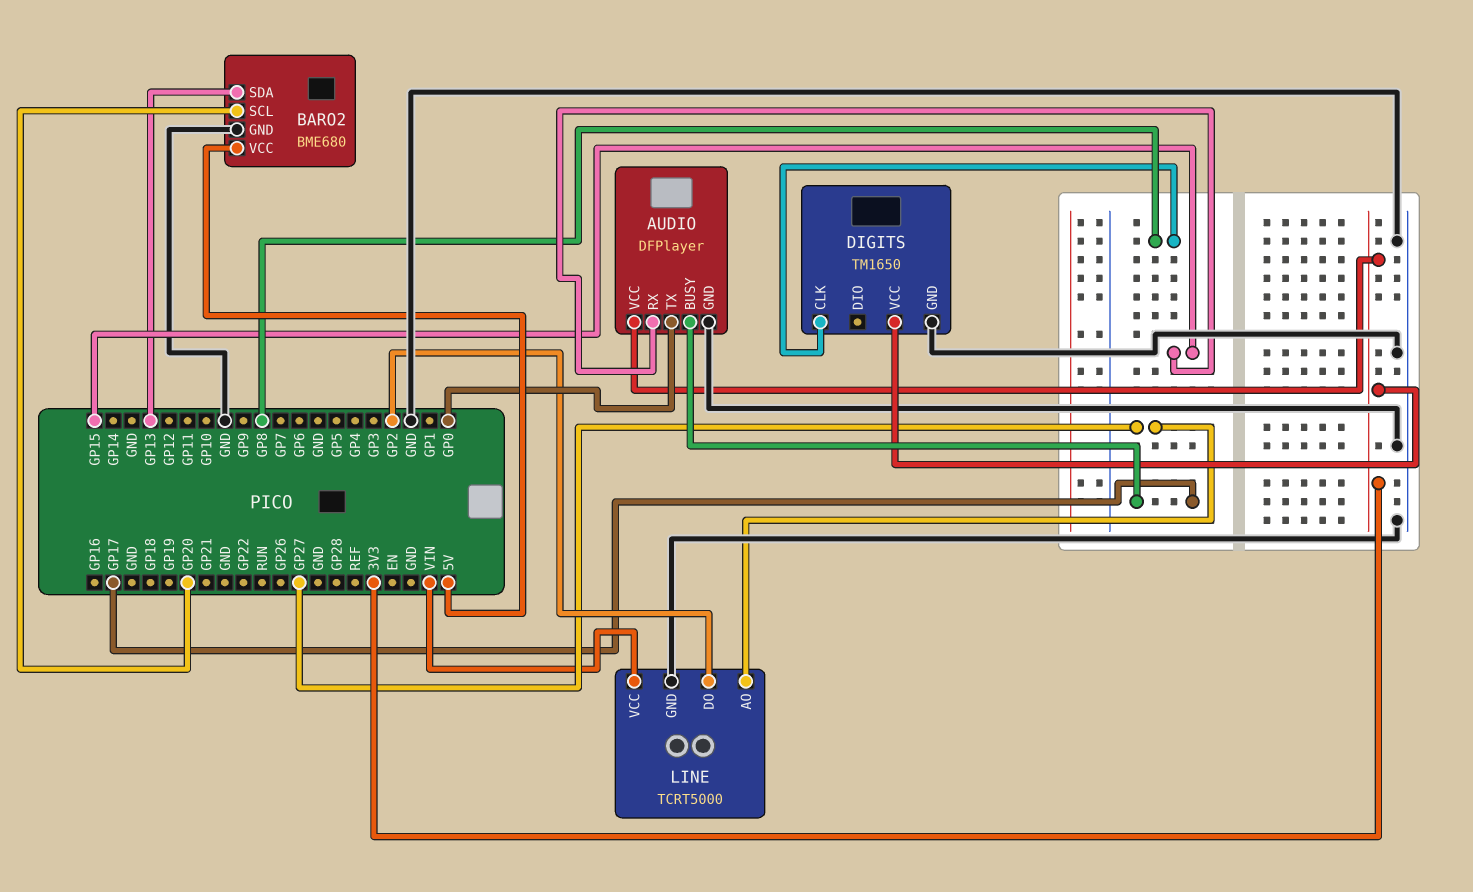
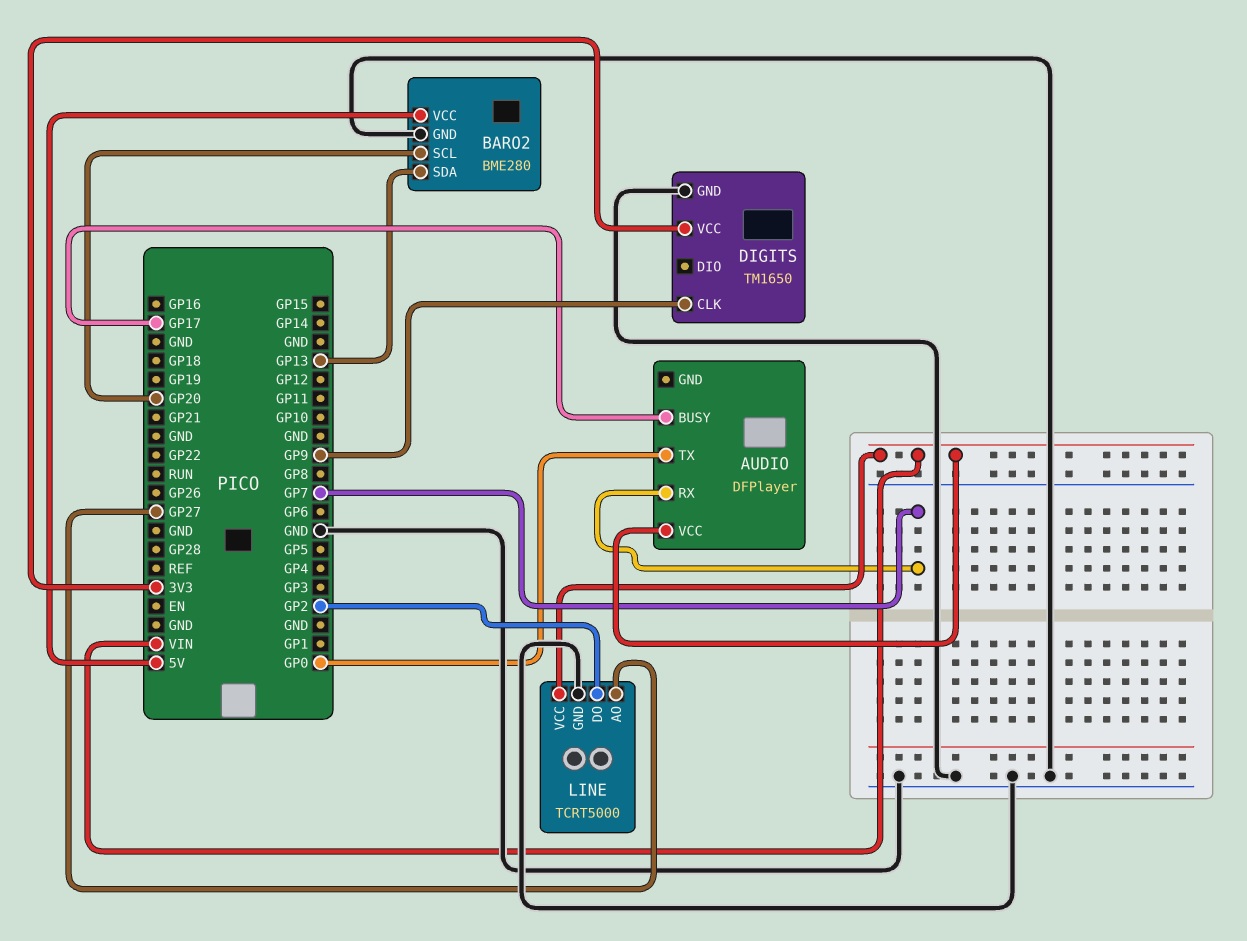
AUDIO pin GND: GND -> none
AUDIO pin RX: GP15 -> GP7
AUDIO pin VCC: 3V3 -> VIN
BARO2: BME680 -> BME280
DIGITS pin CLK: GP8 -> GP9

